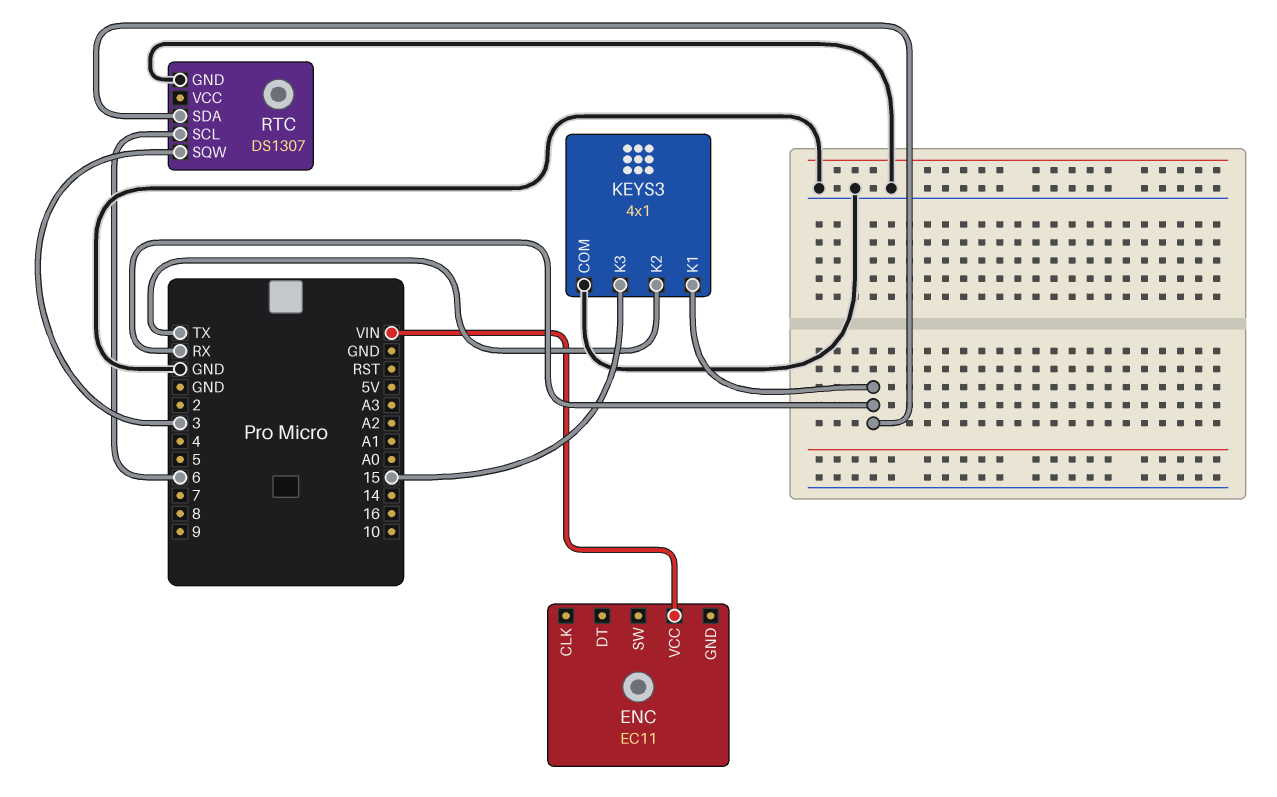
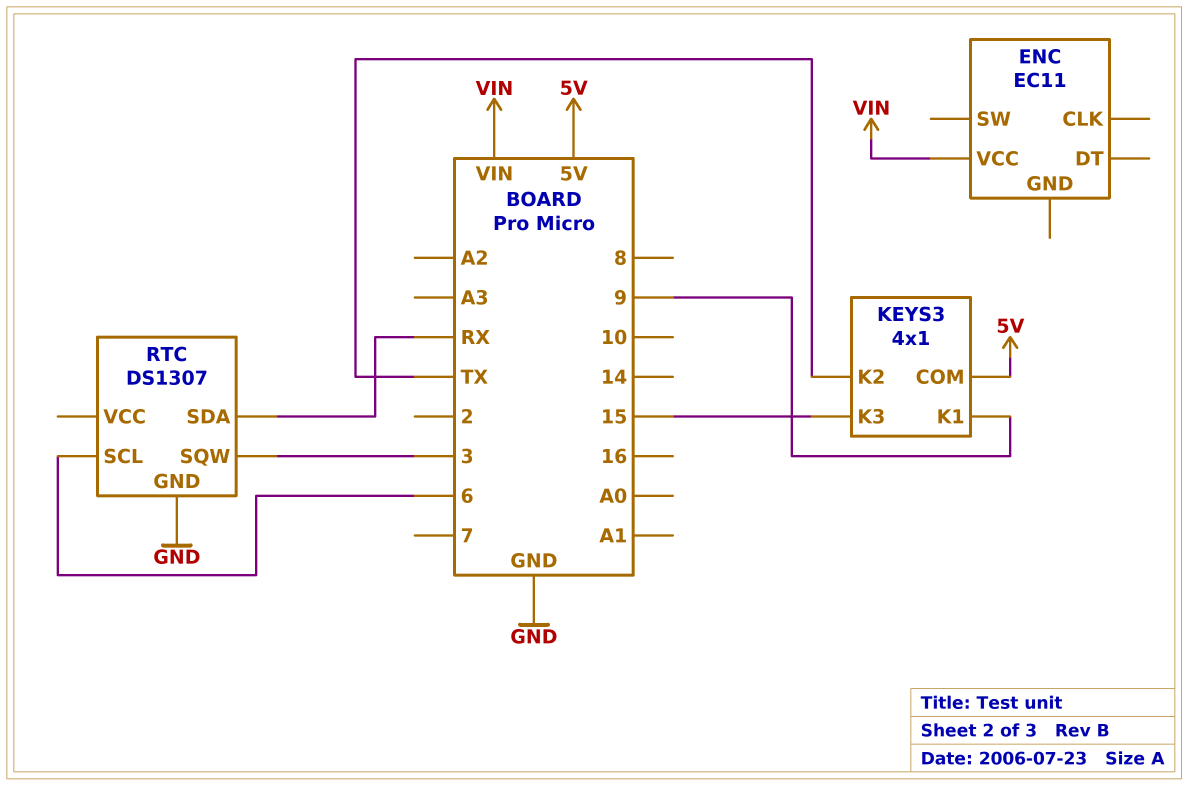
KEYS3 pin COM: GND -> 5V
KEYS3 pin K1: RX -> 9

